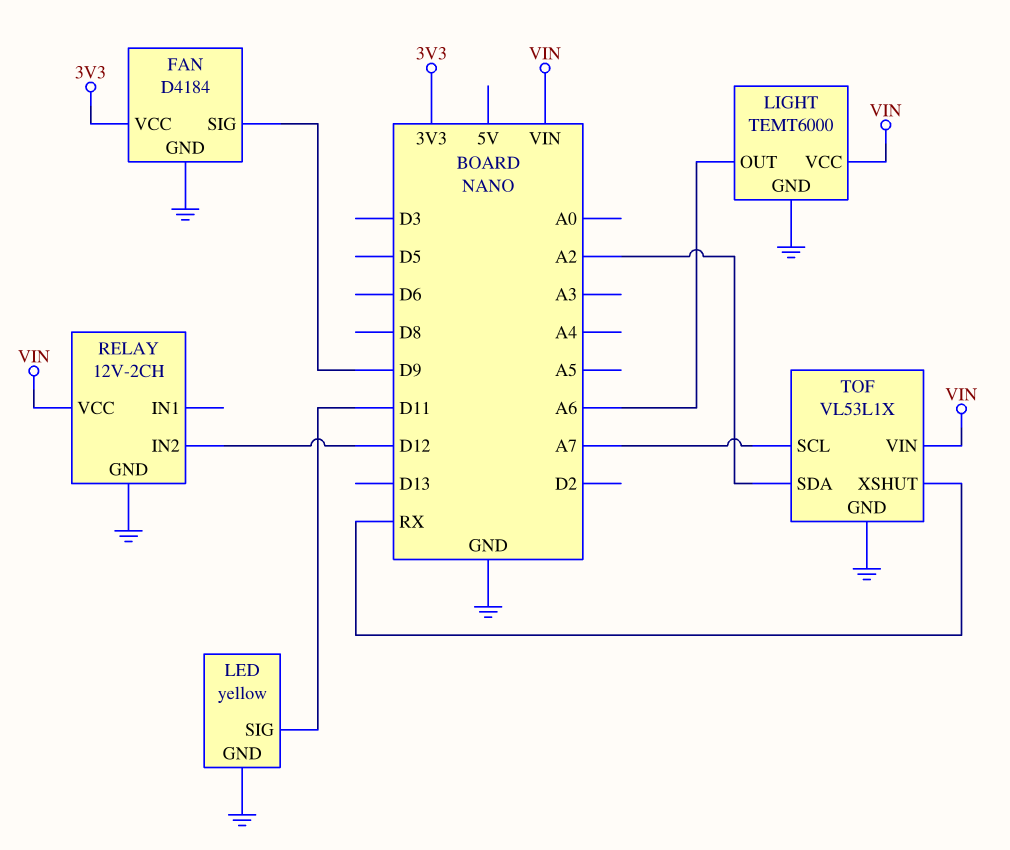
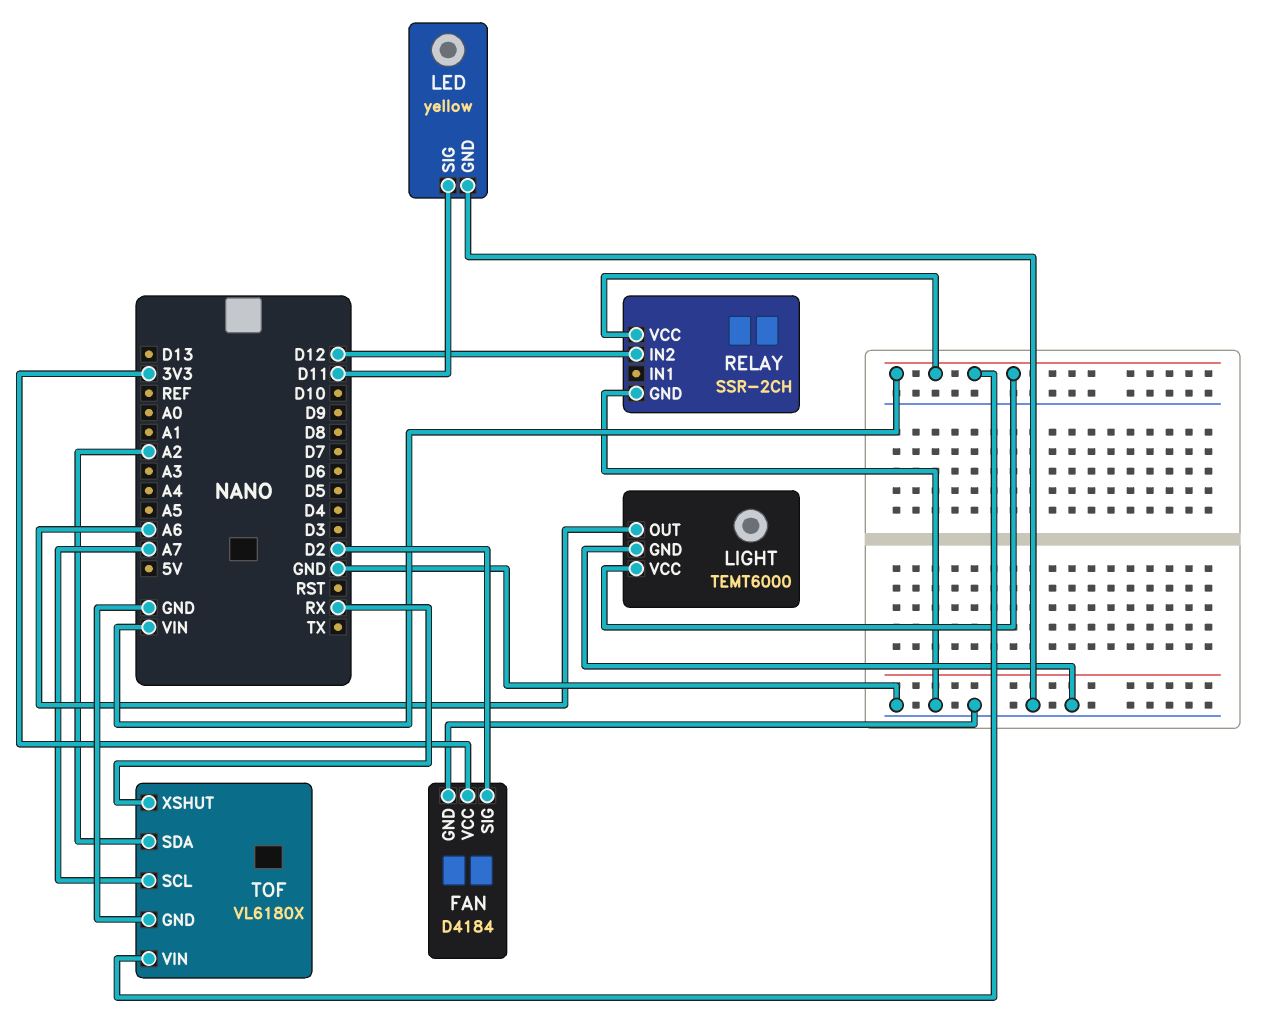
FAN pin SIG: D9 -> D2
RELAY: 12V-2CH -> SSR-2CH
TOF: VL53L1X -> VL6180X

